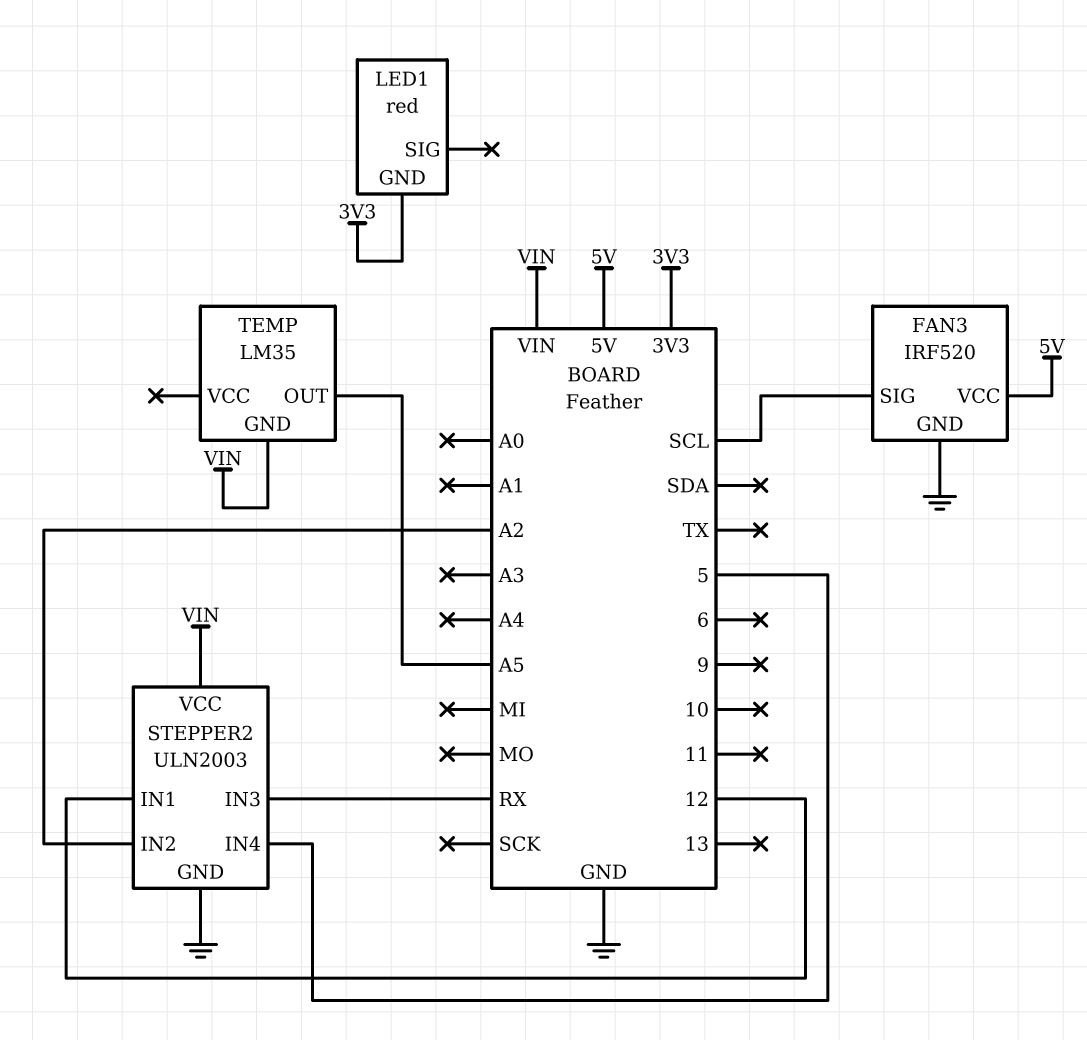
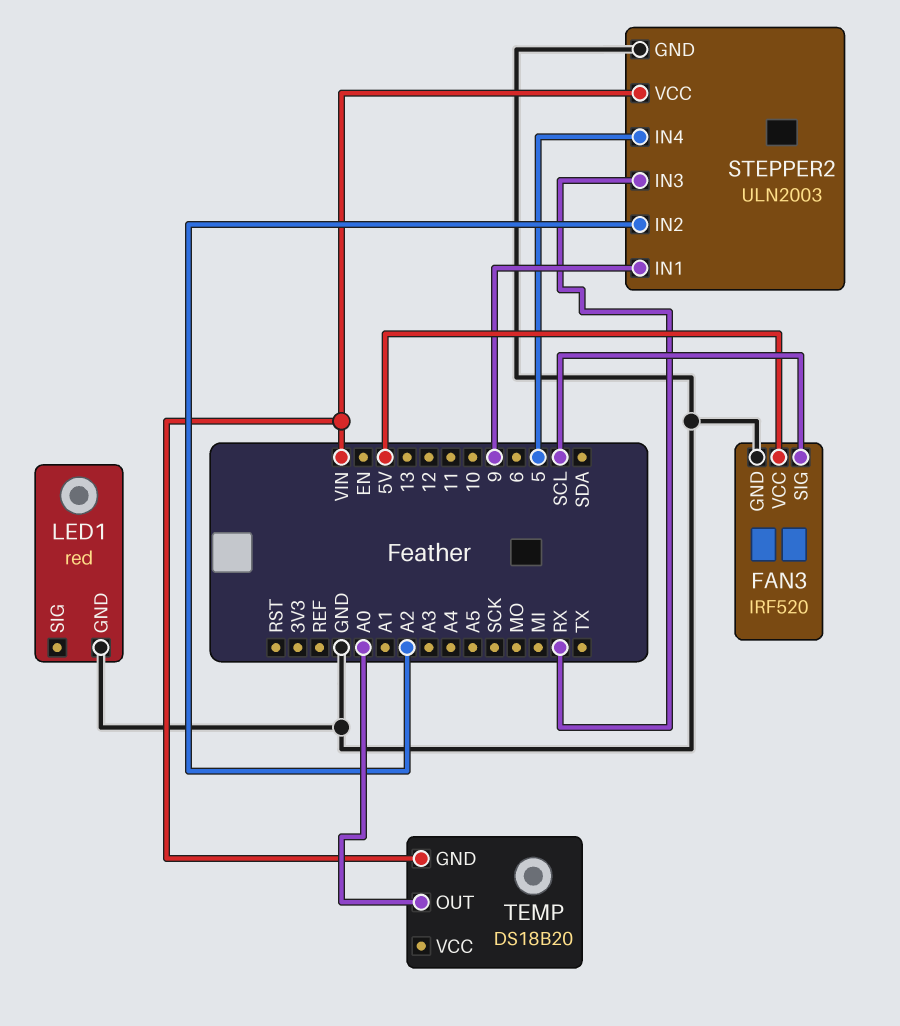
LED1 pin GND: 3V3 -> GND
STEPPER2 pin IN1: 12 -> 9
TEMP: LM35 -> DS18B20
TEMP pin OUT: A5 -> A0

